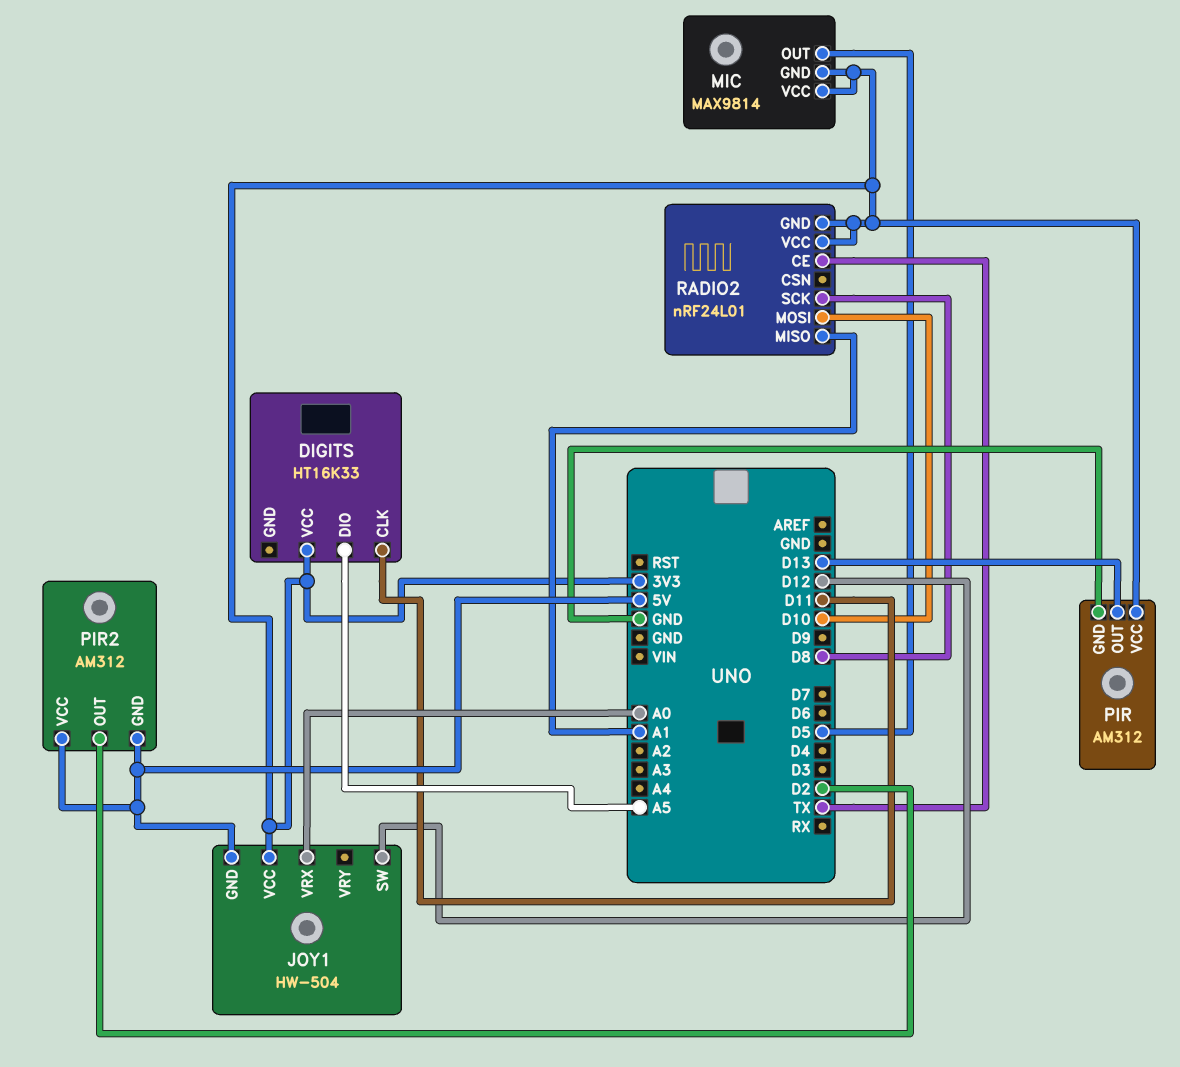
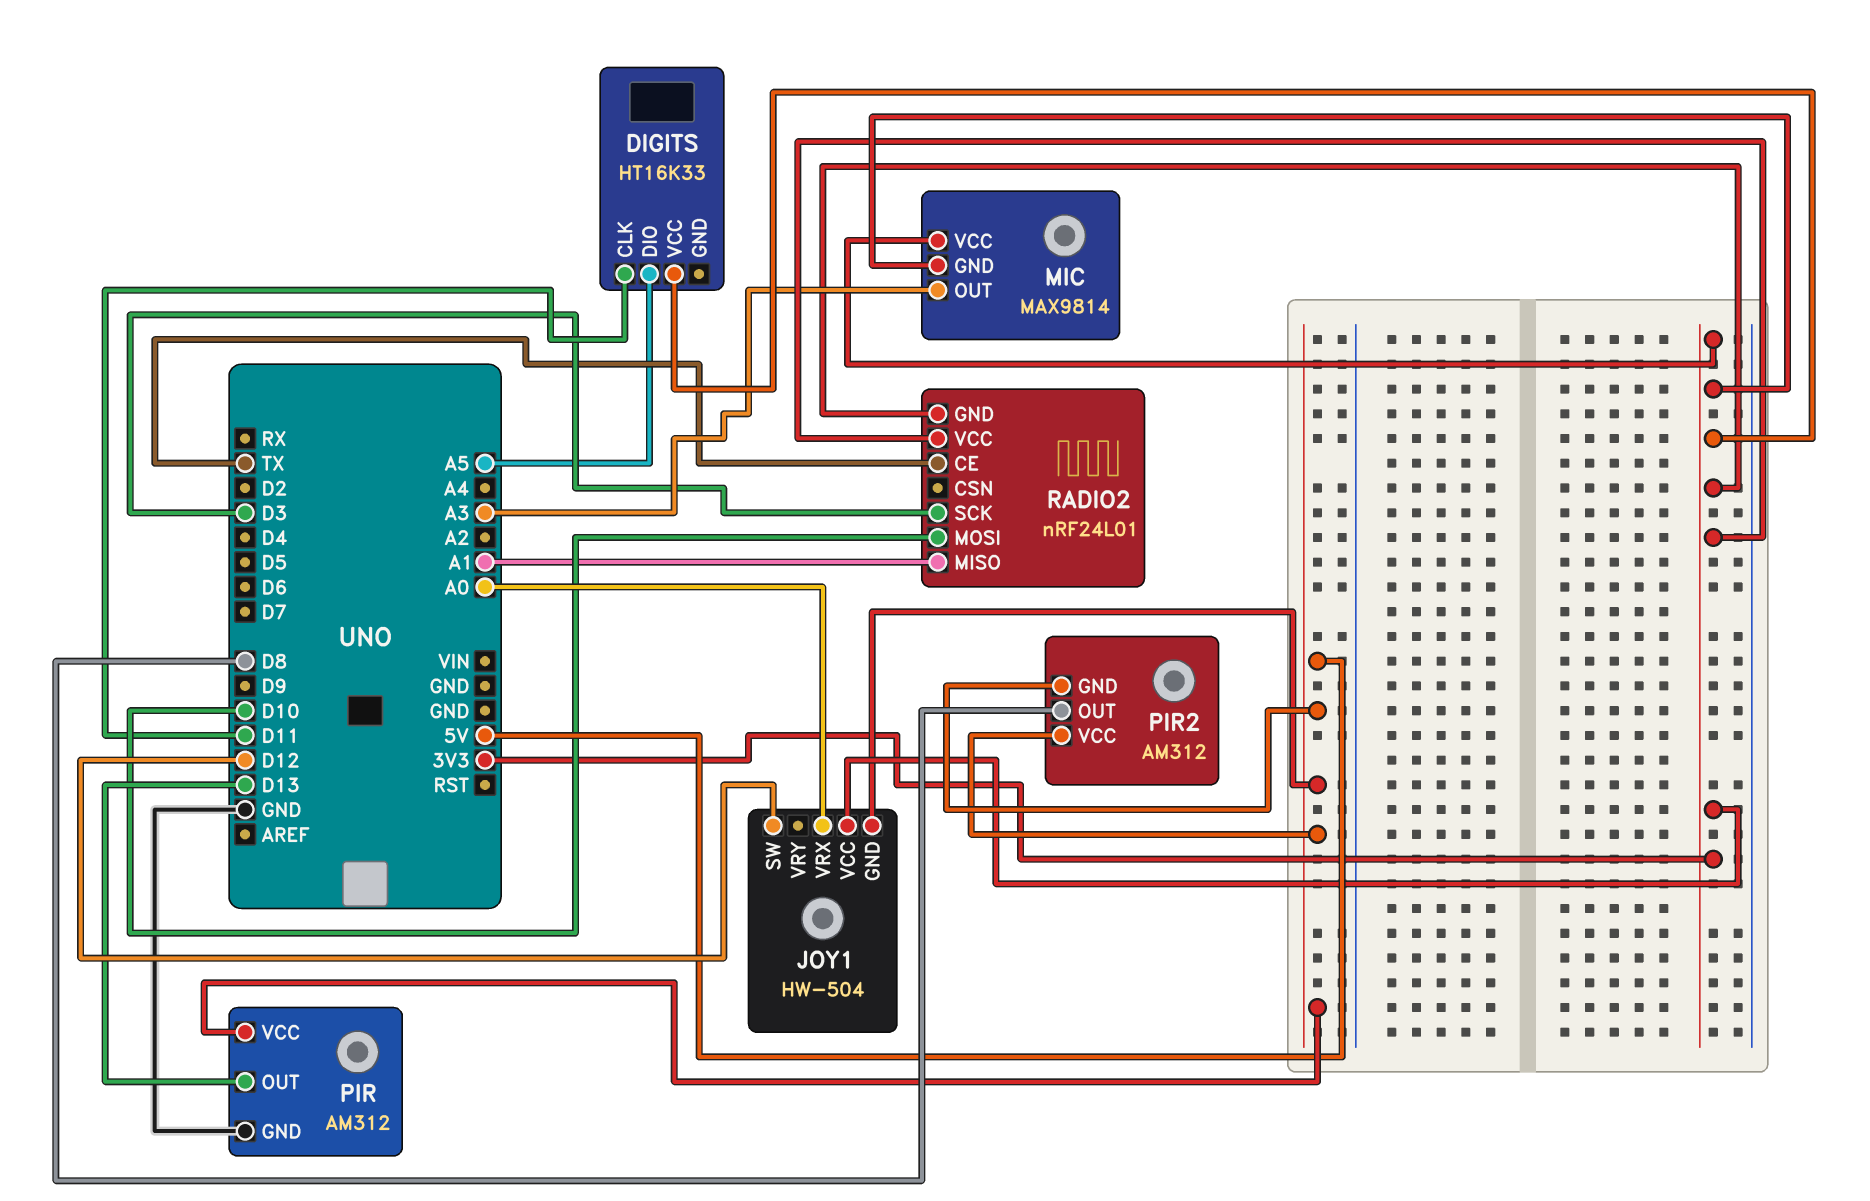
MIC pin OUT: D5 -> A3
PIR pin VCC: 3V3 -> 5V
PIR2 pin OUT: D2 -> D8
RADIO2 pin SCK: D8 -> D3

